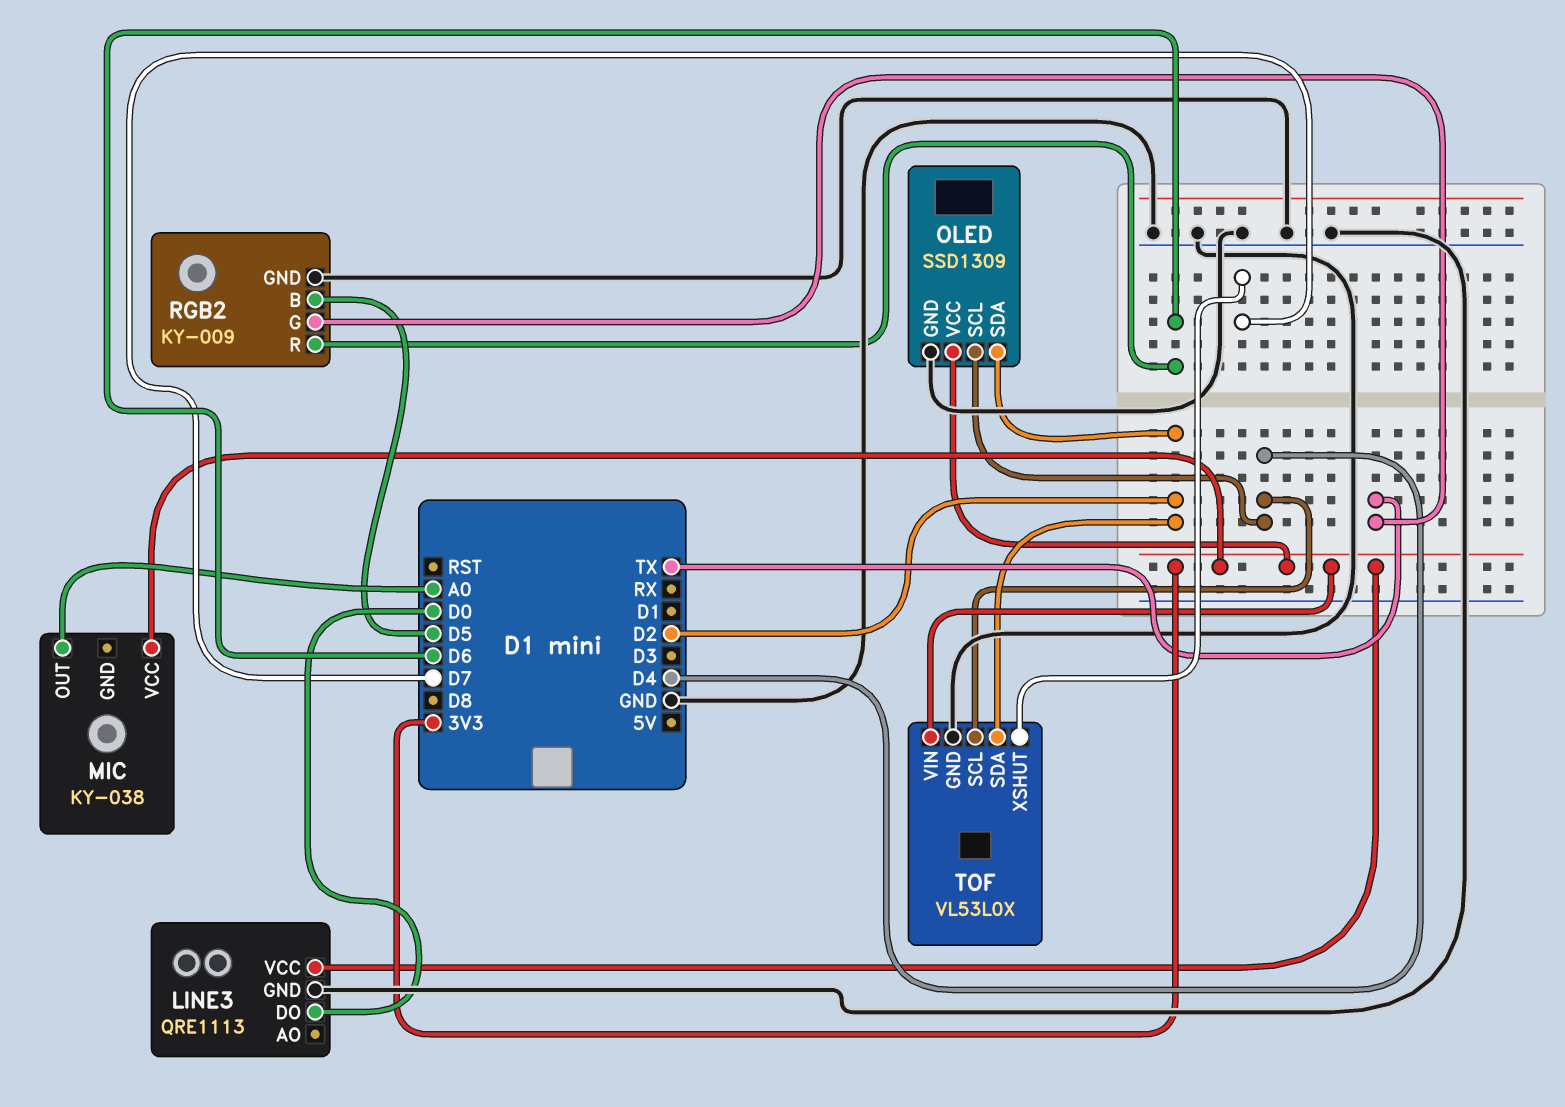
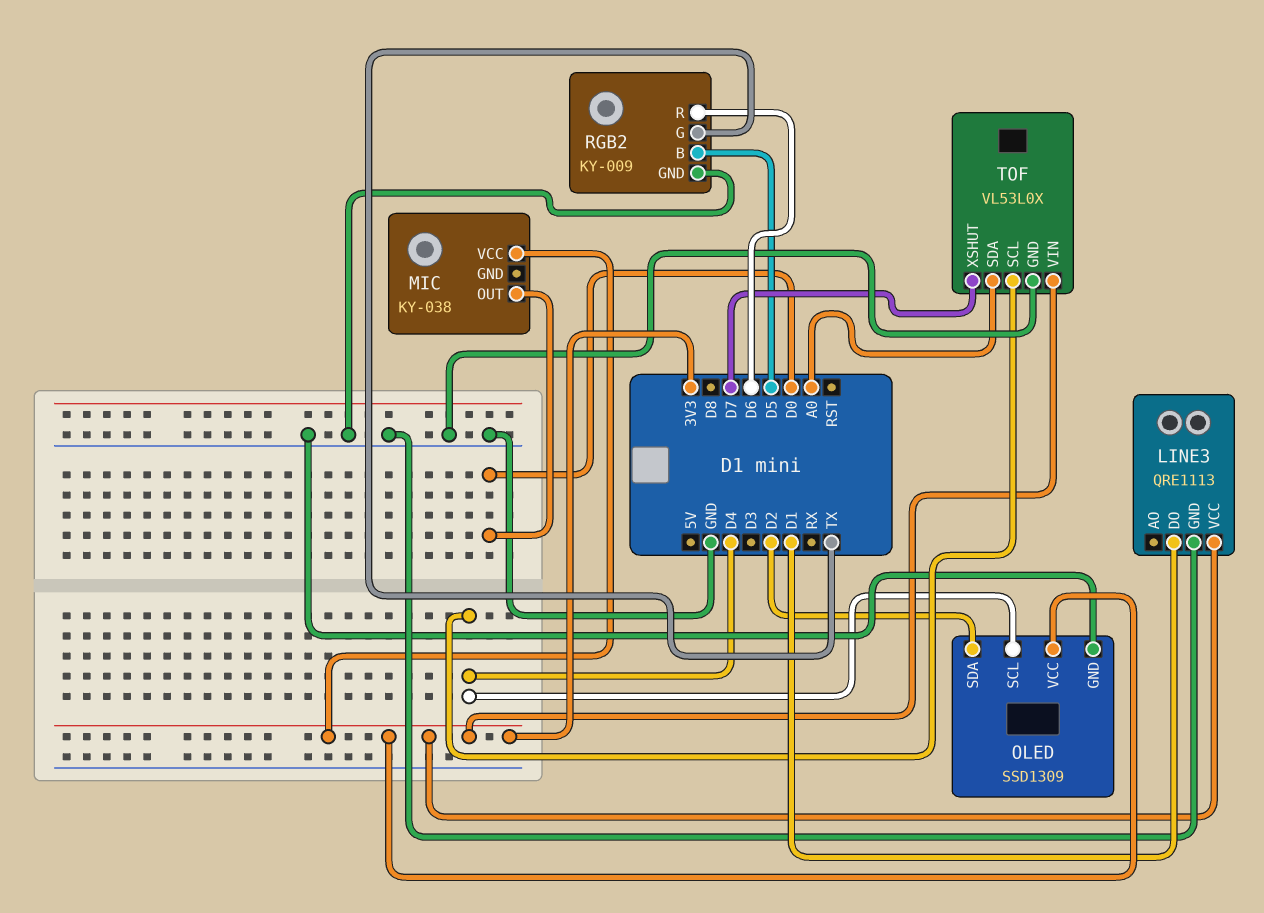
LINE3 pin DO: D0 -> D1
MIC pin OUT: A0 -> D0
TOF pin SDA: D2 -> A0

